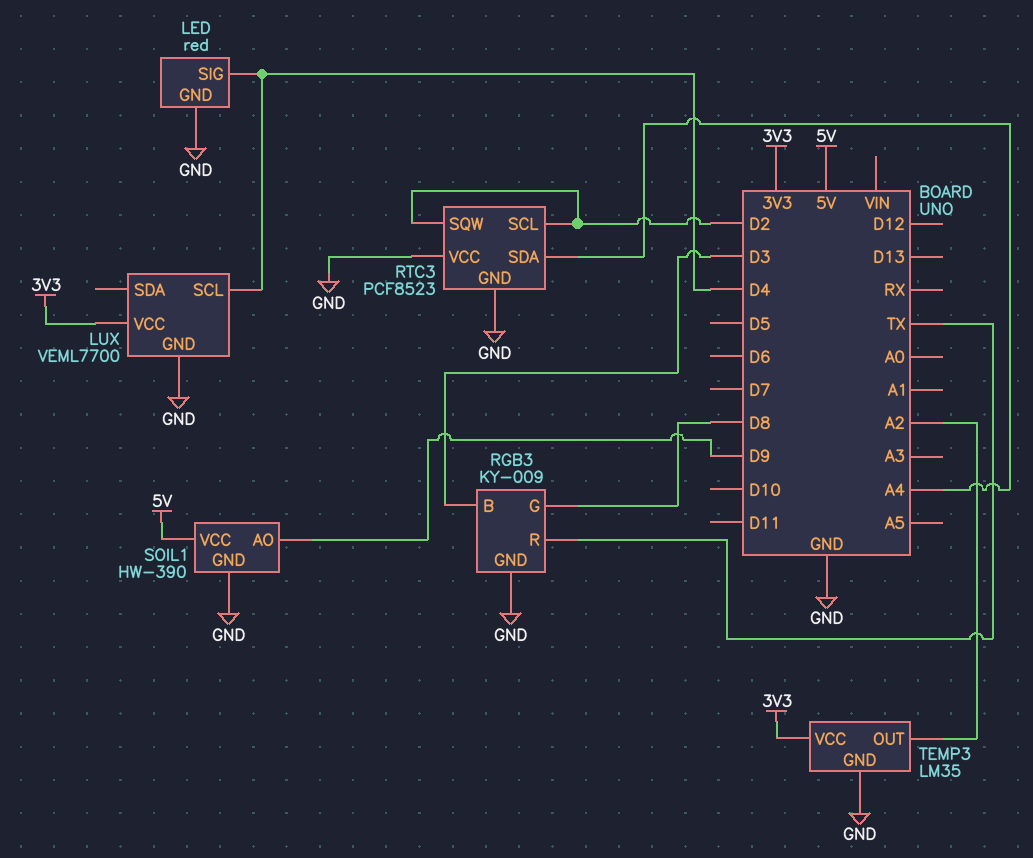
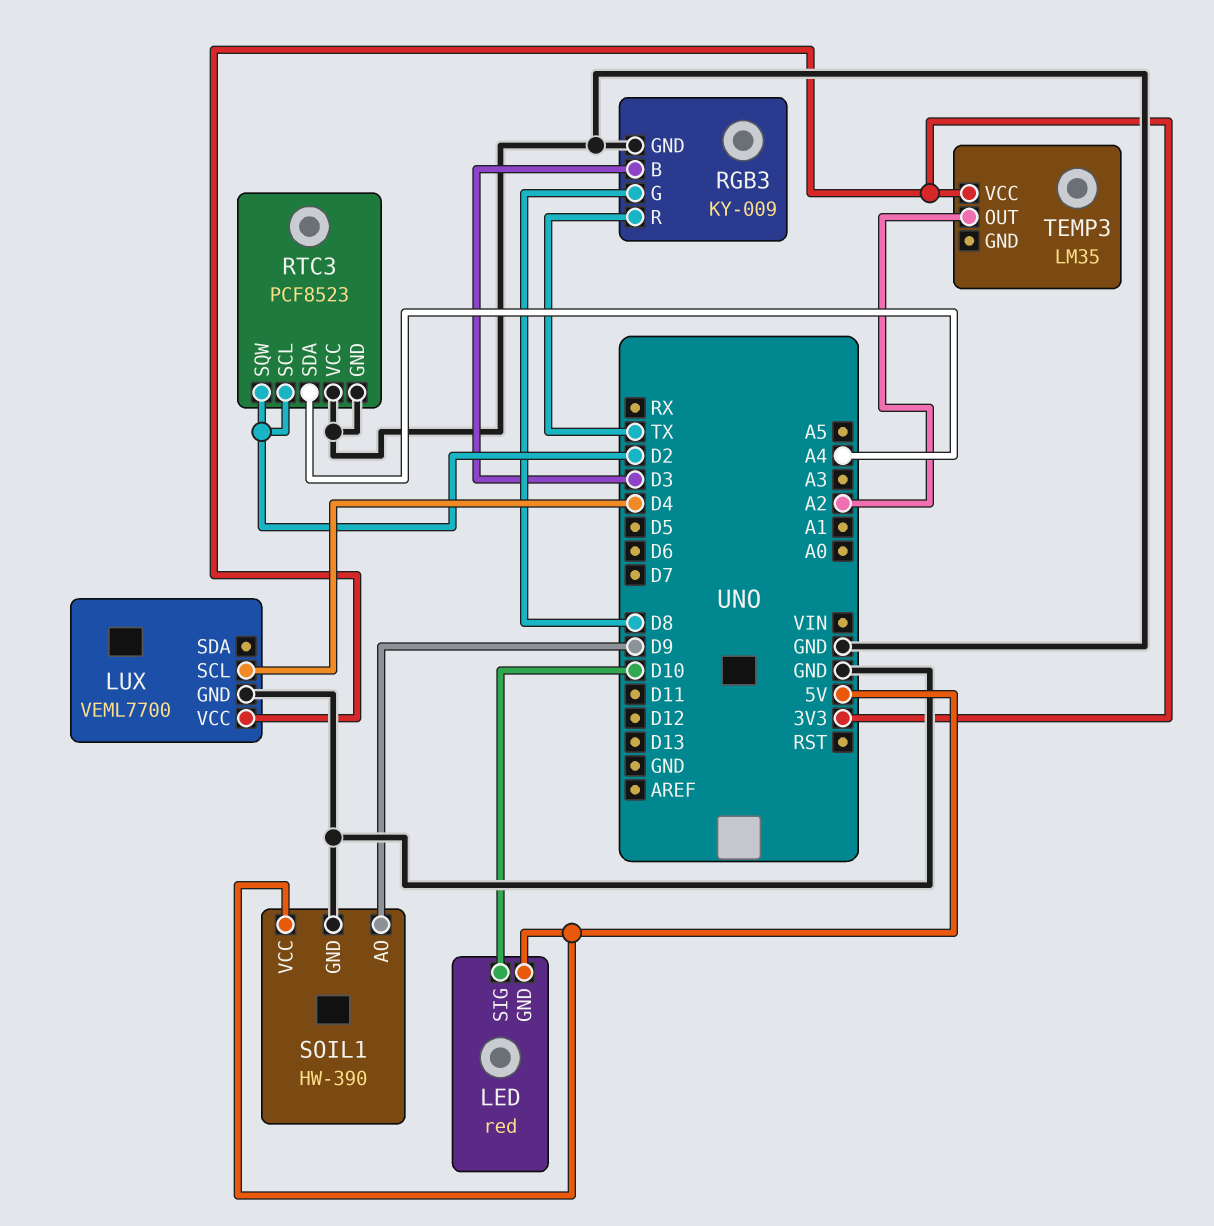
LED pin GND: GND -> 5V
LED pin SIG: D4 -> D10
TEMP3 pin GND: GND -> none

